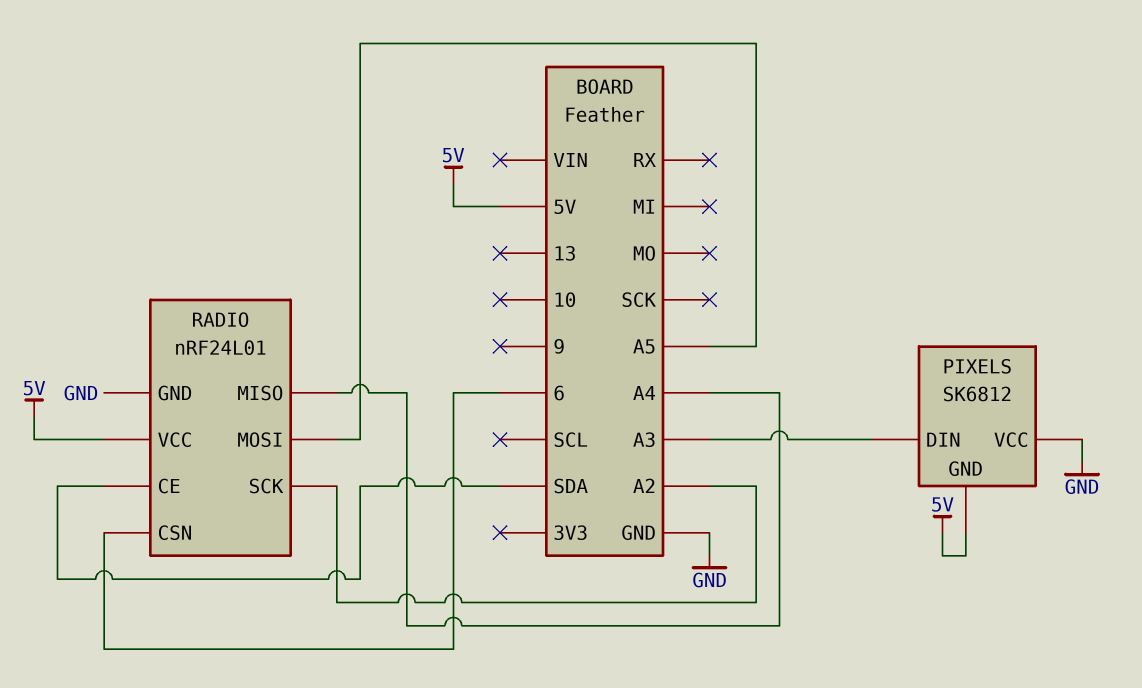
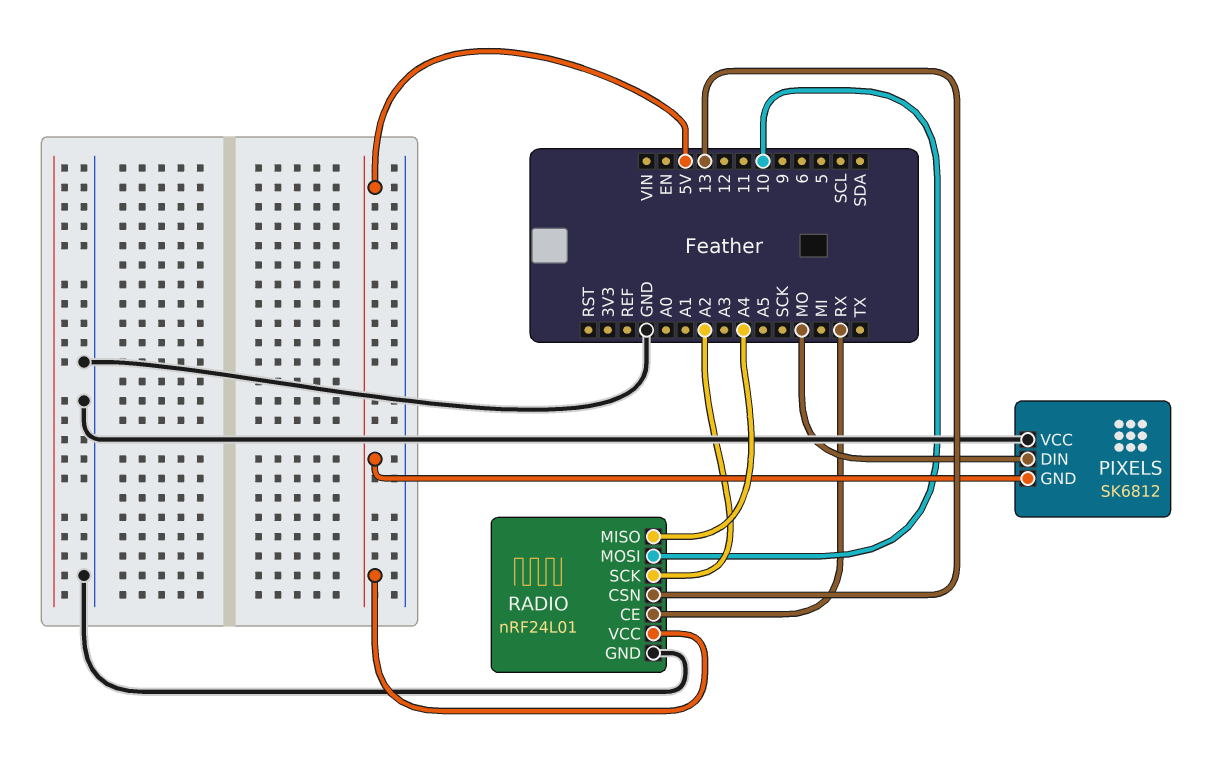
PIXELS pin DIN: A3 -> MO
RADIO pin CE: SDA -> RX
RADIO pin CSN: 6 -> 13
RADIO pin MOSI: A5 -> 10

